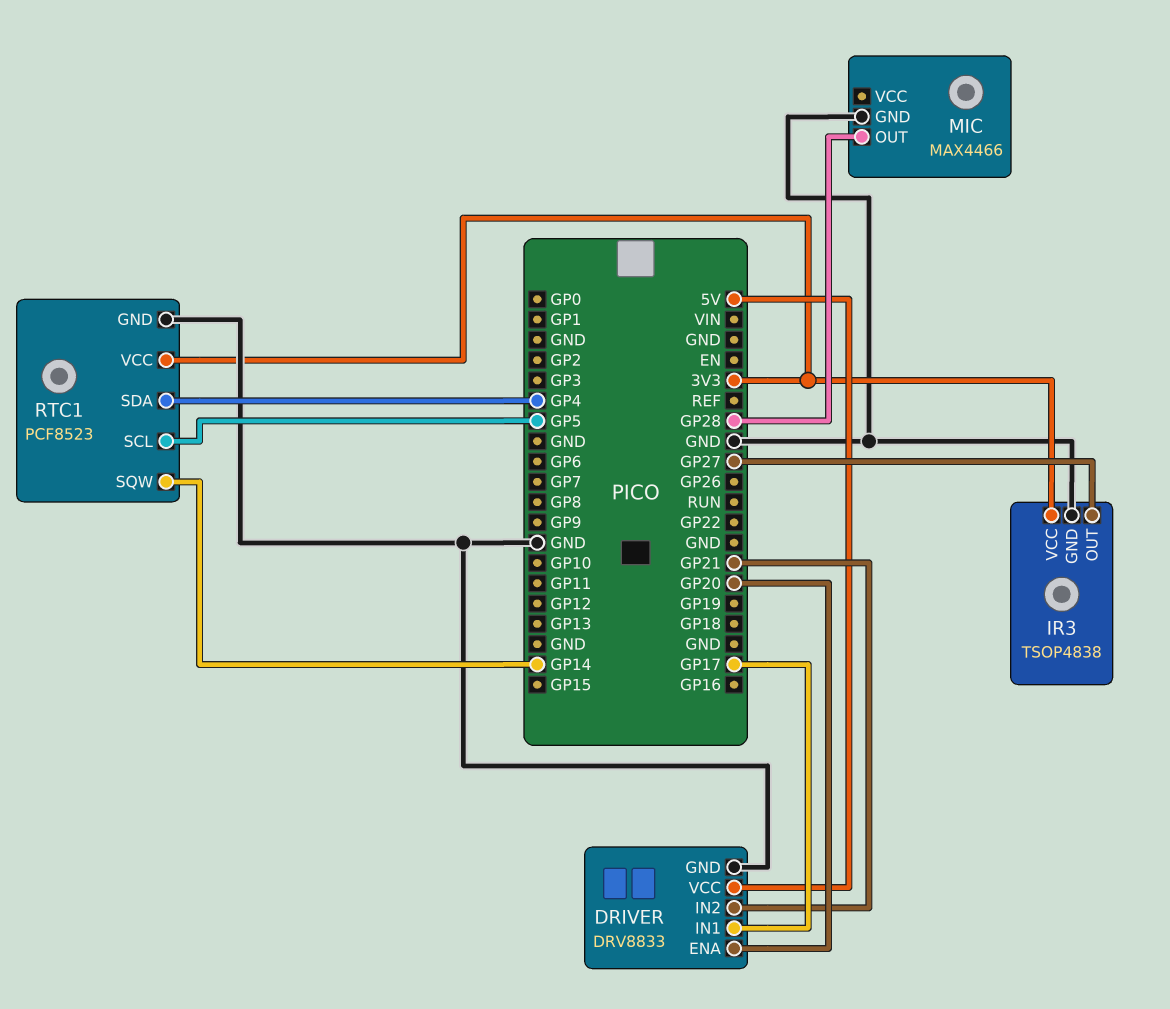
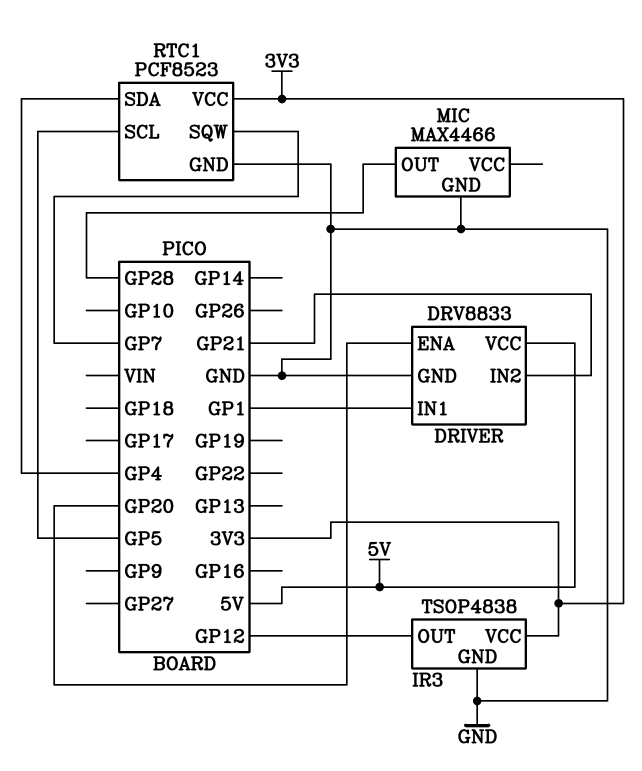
DRIVER pin IN1: GP17 -> GP1
IR3 pin OUT: GP27 -> GP12
RTC1 pin SQW: GP14 -> GP7

